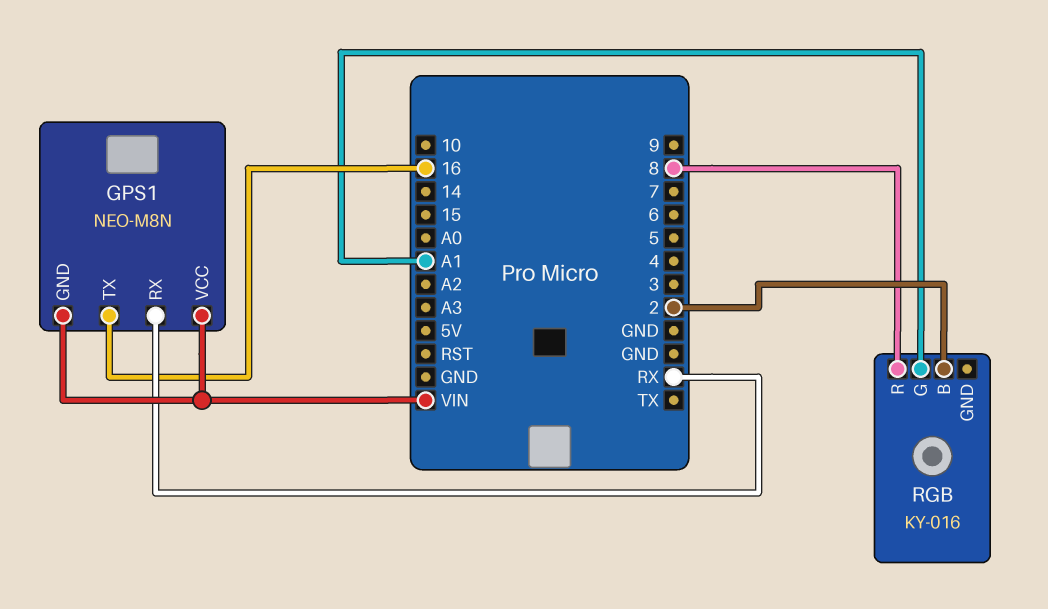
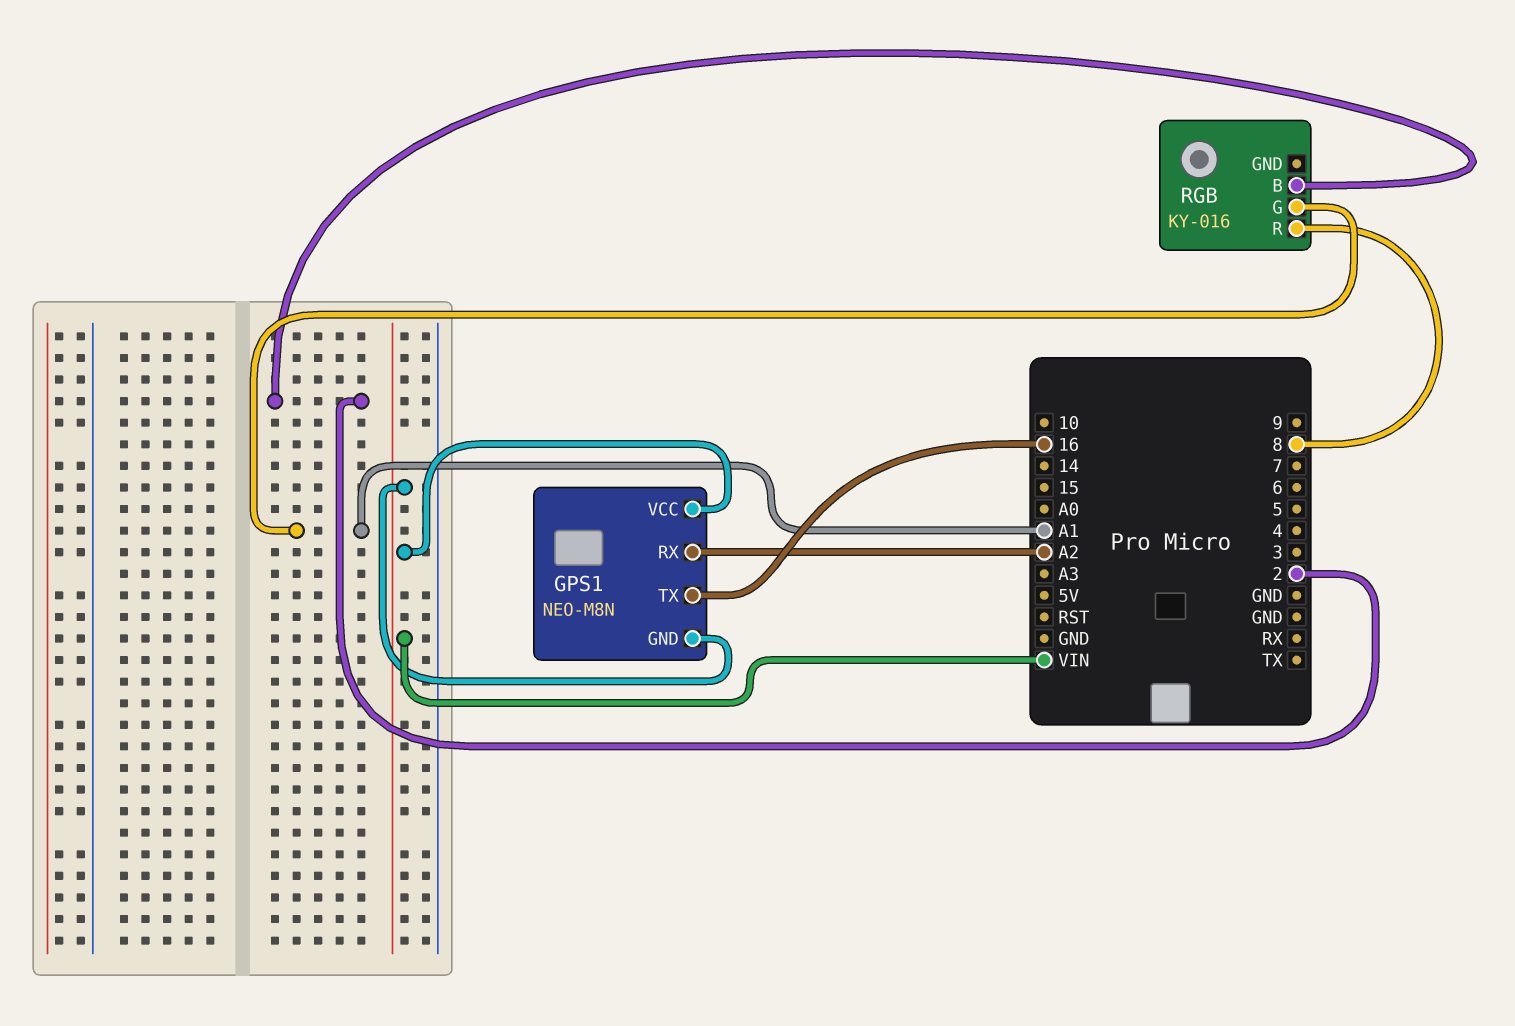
GPS1 pin RX: RX -> A2

